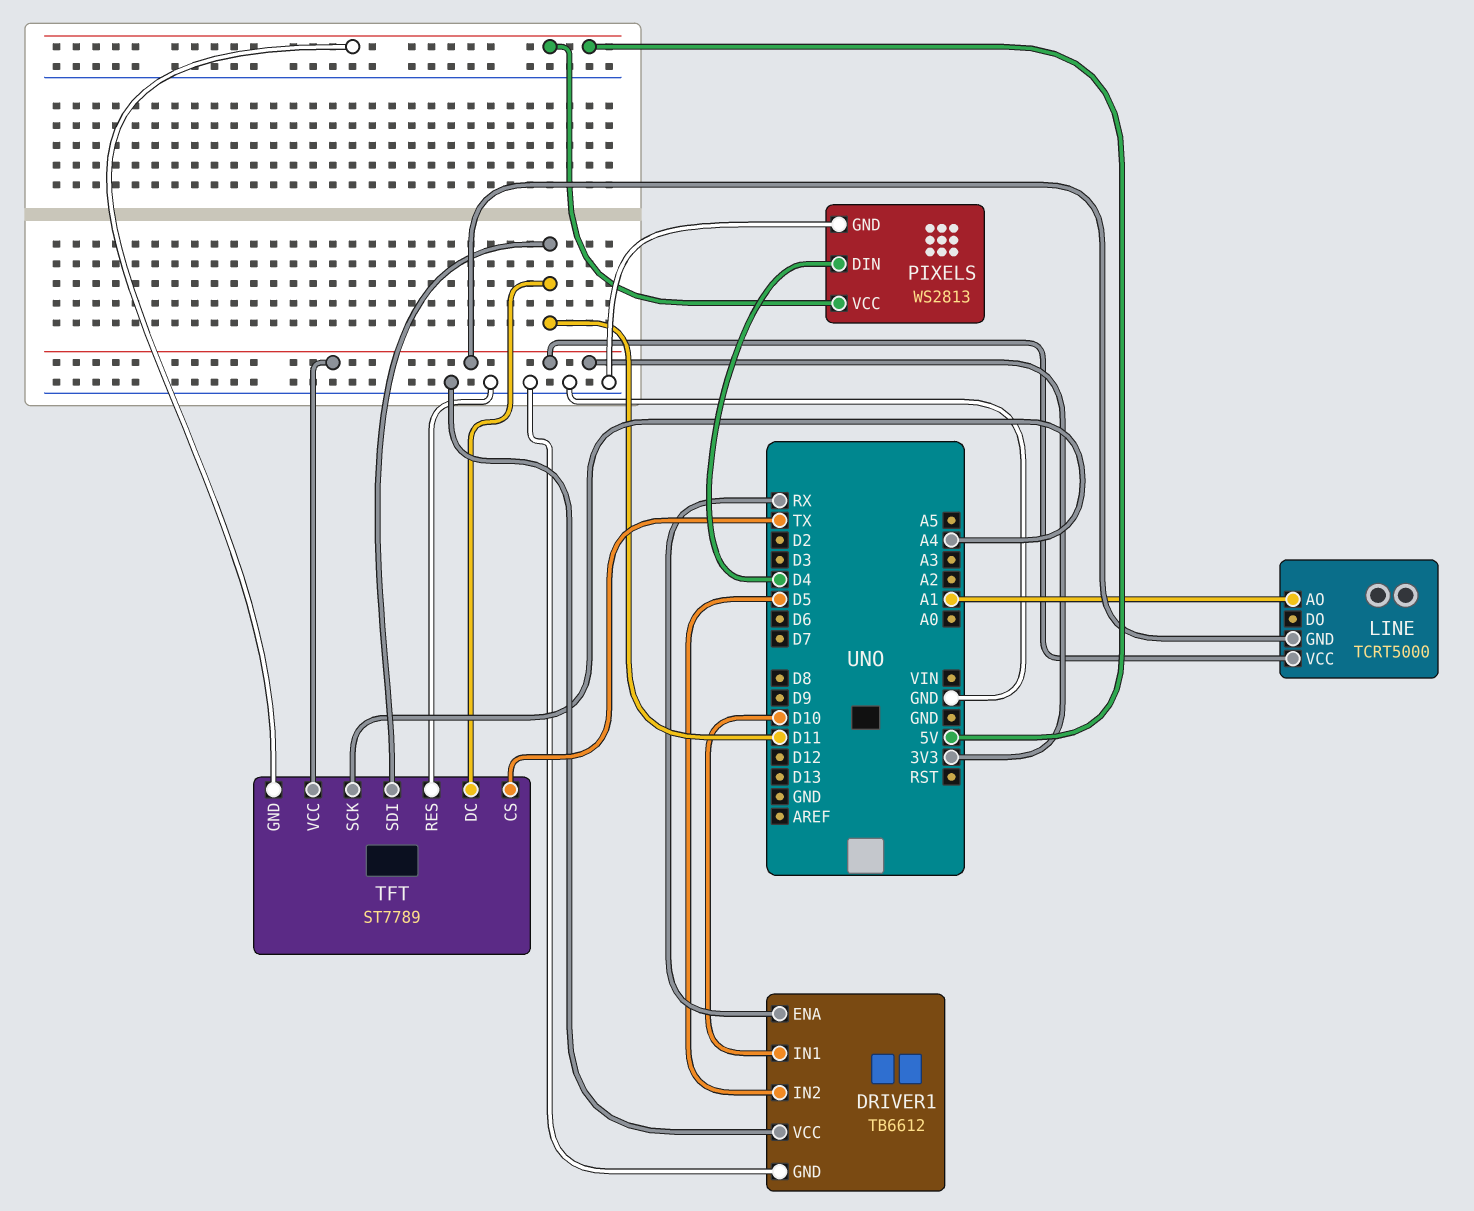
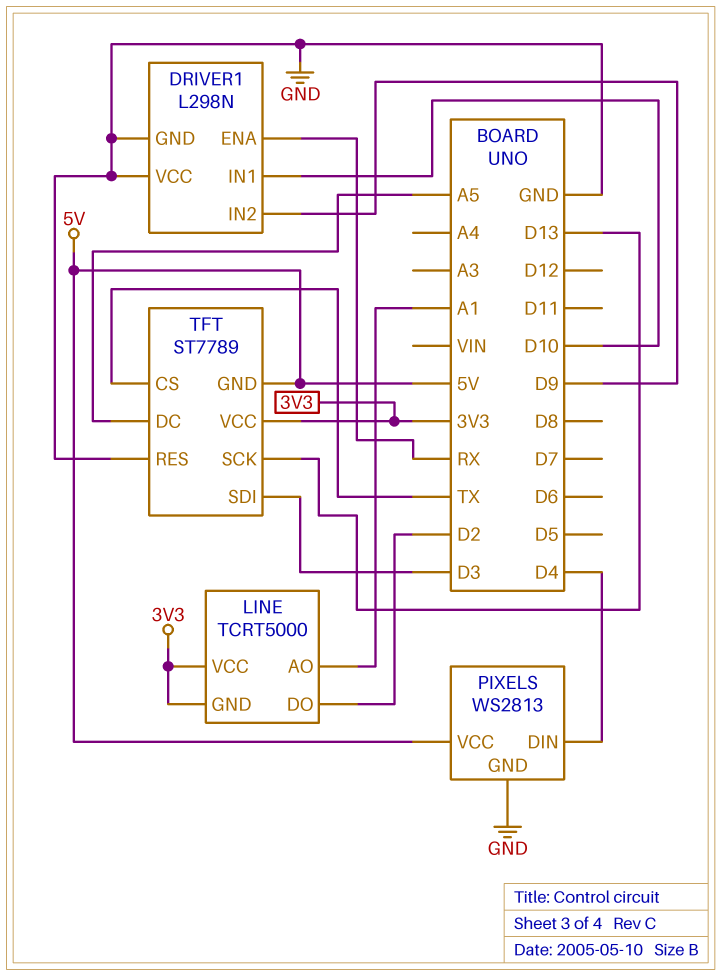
DRIVER1: TB6612 -> L298N
DRIVER1 pin IN2: D5 -> D9
LINE pin DO: none -> D2
TFT pin DC: D11 -> A5
TFT pin SCK: A4 -> D13
TFT pin SDI: D11 -> D3

